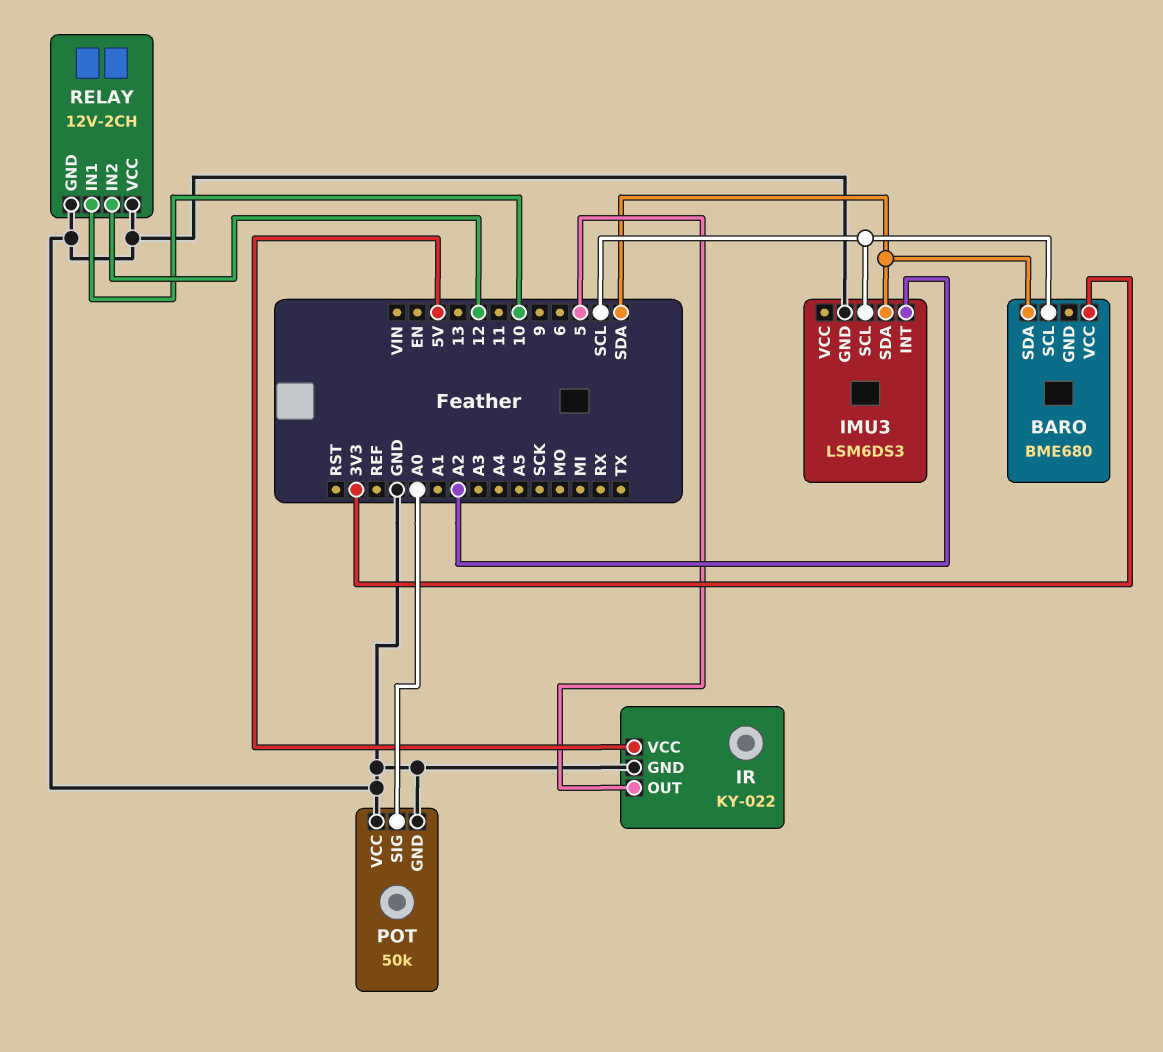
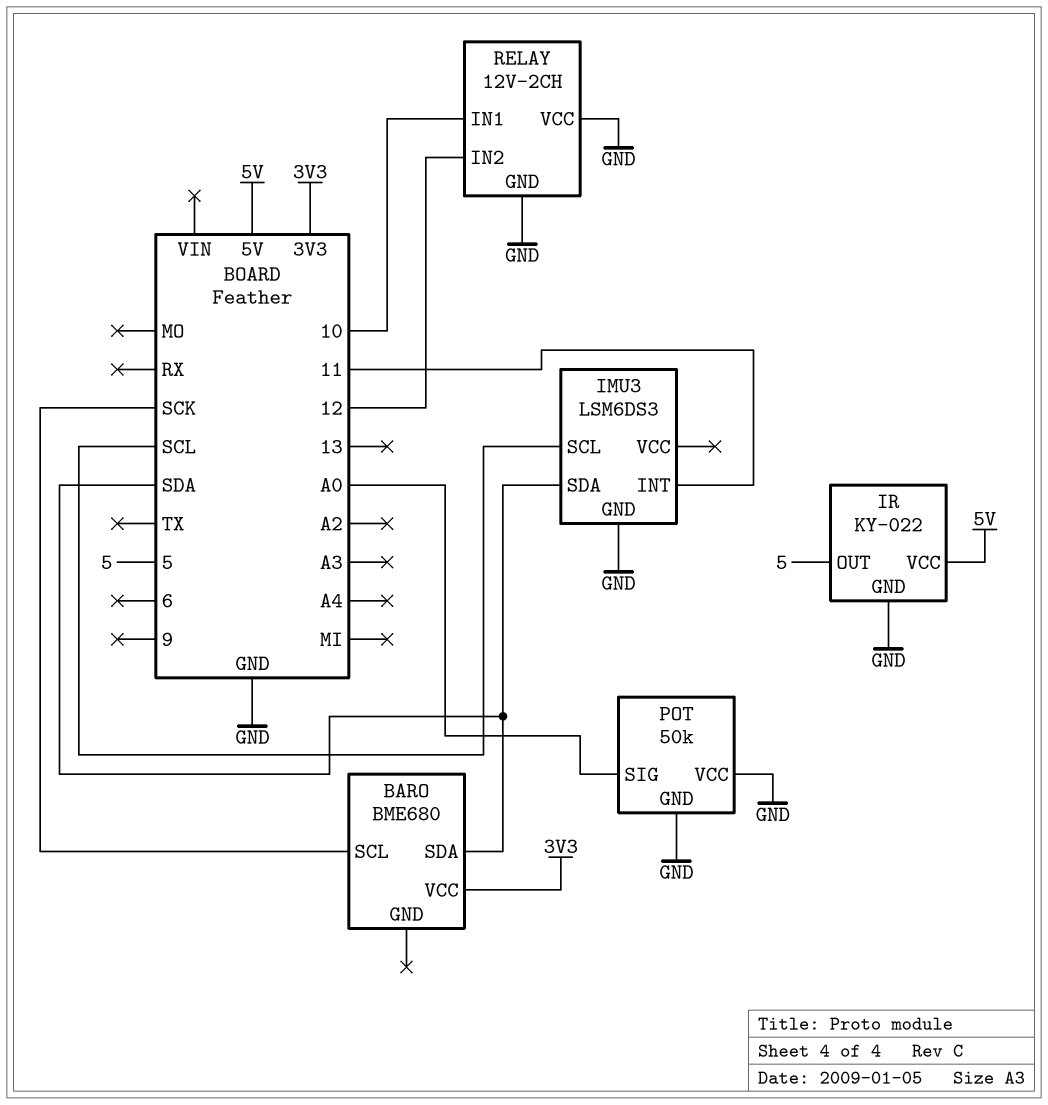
BARO pin SCL: SCL -> SCK
IMU3 pin INT: A2 -> 11

